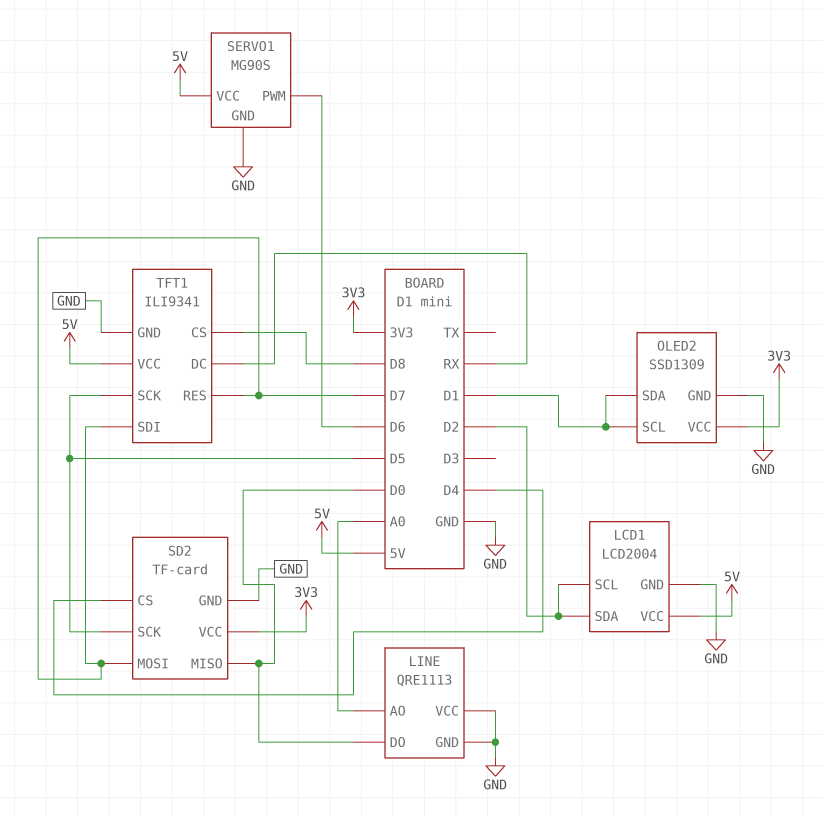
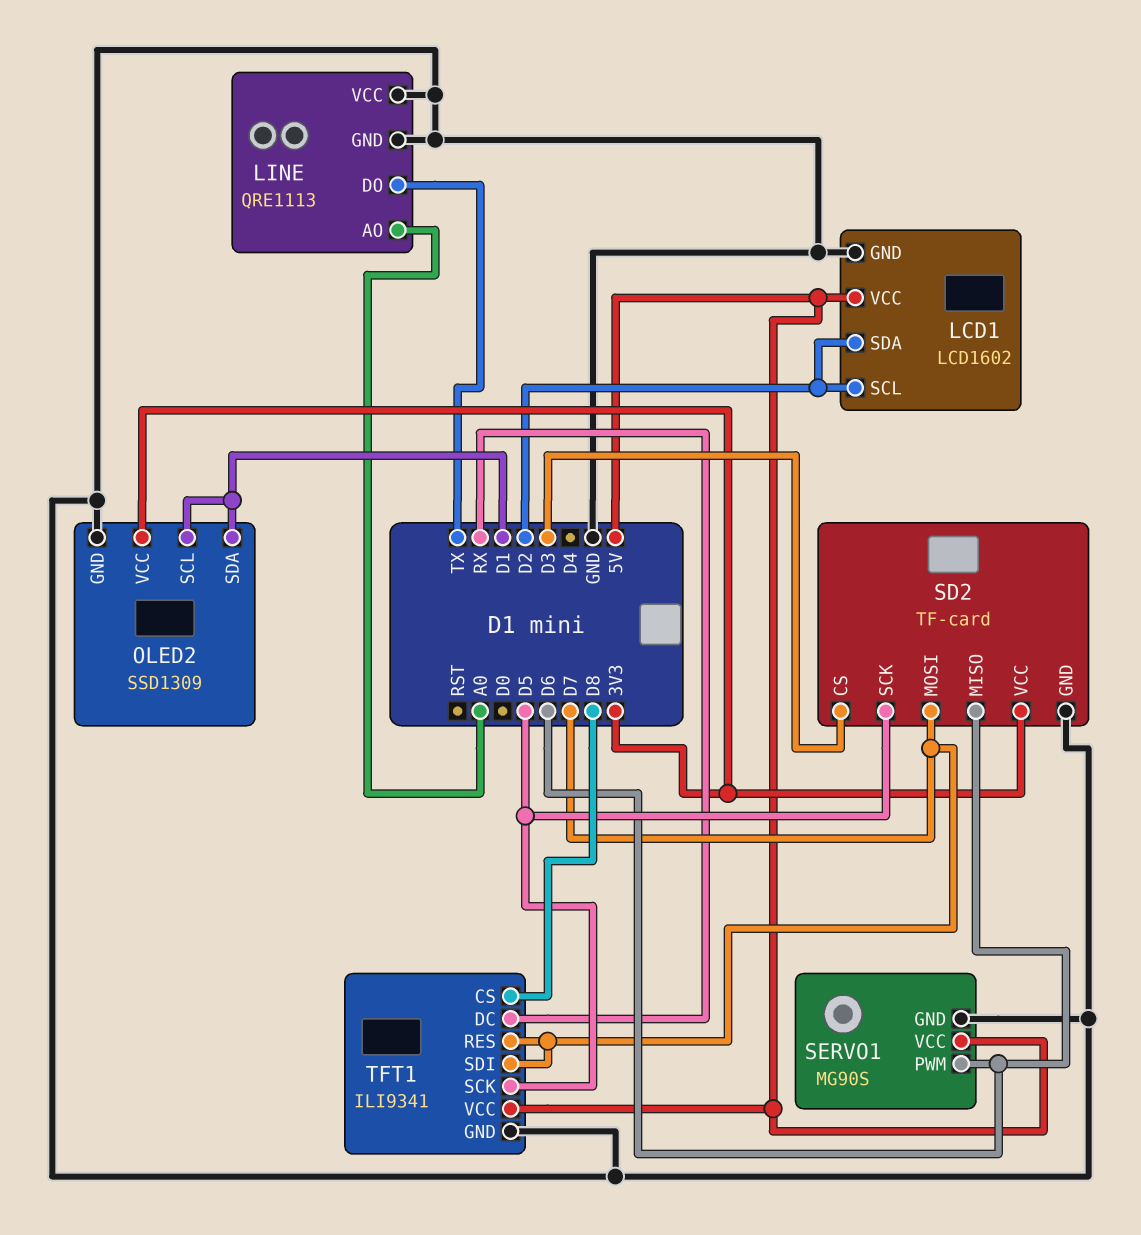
LCD1: LCD2004 -> LCD1602
LINE pin DO: D0 -> TX
SD2 pin CS: D4 -> D3
SD2 pin MISO: D0 -> D6

